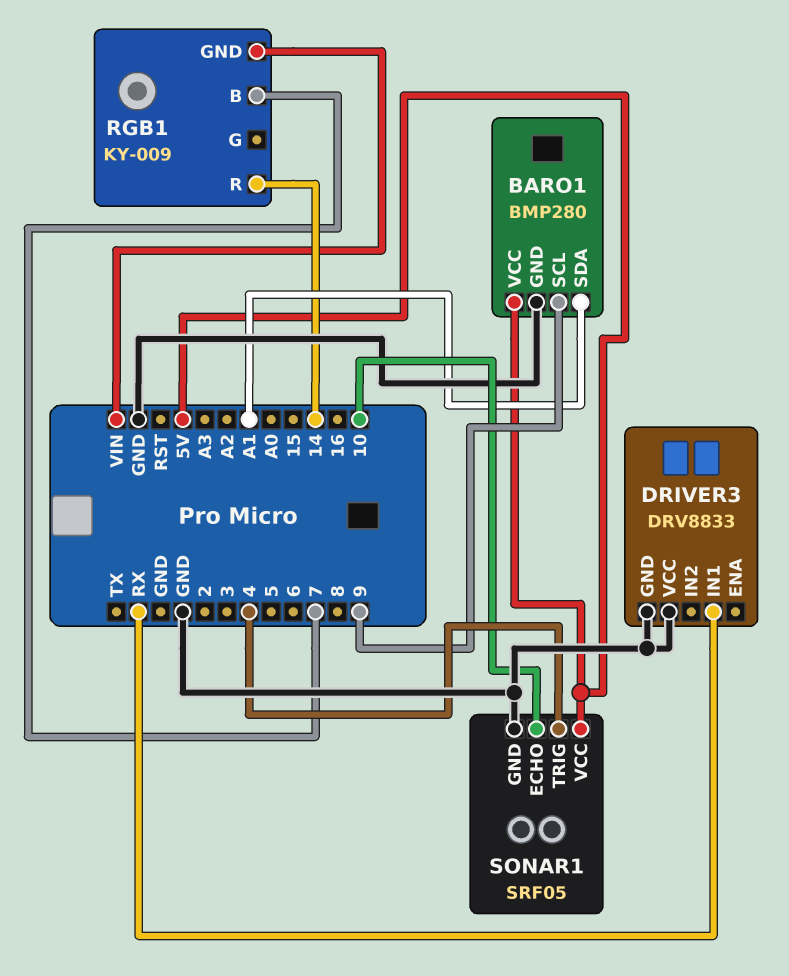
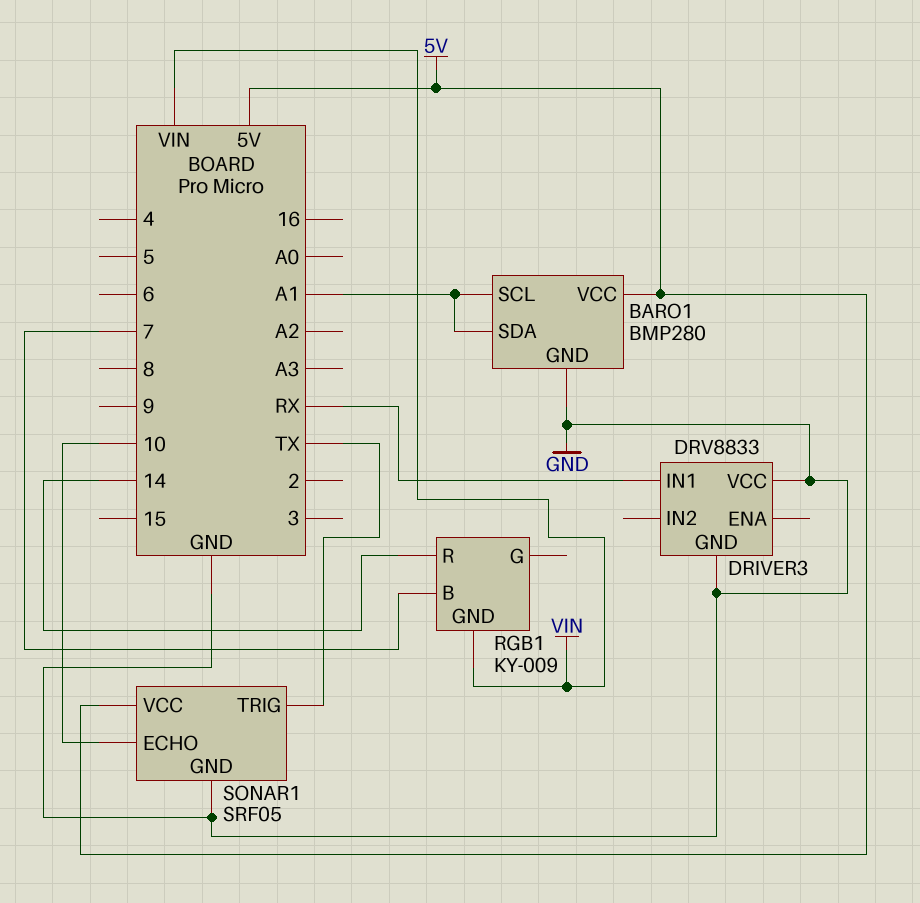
BARO1 pin SCL: 9 -> A1
SONAR1 pin TRIG: 4 -> TX

